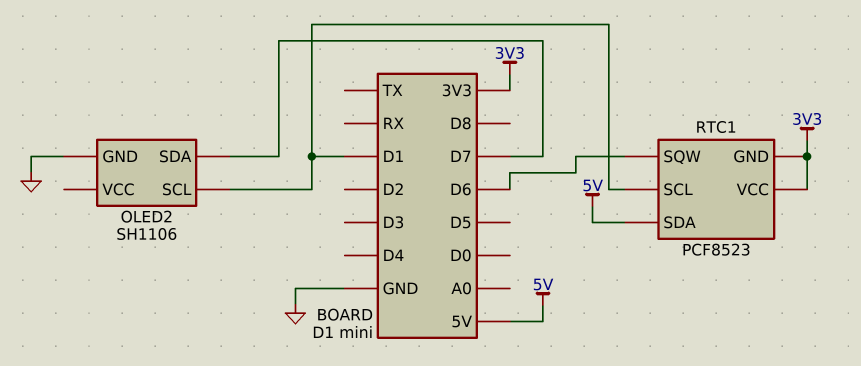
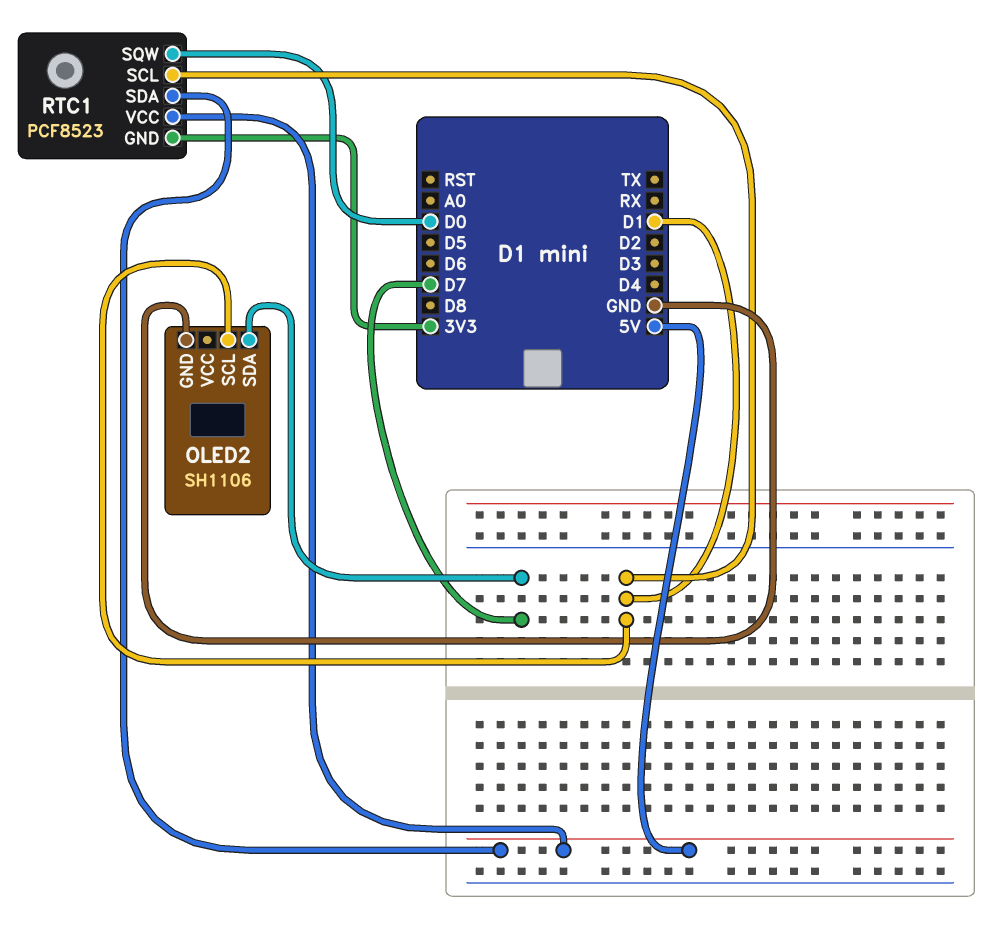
RTC1 pin SQW: D6 -> D0
RTC1 pin VCC: 3V3 -> 5V

